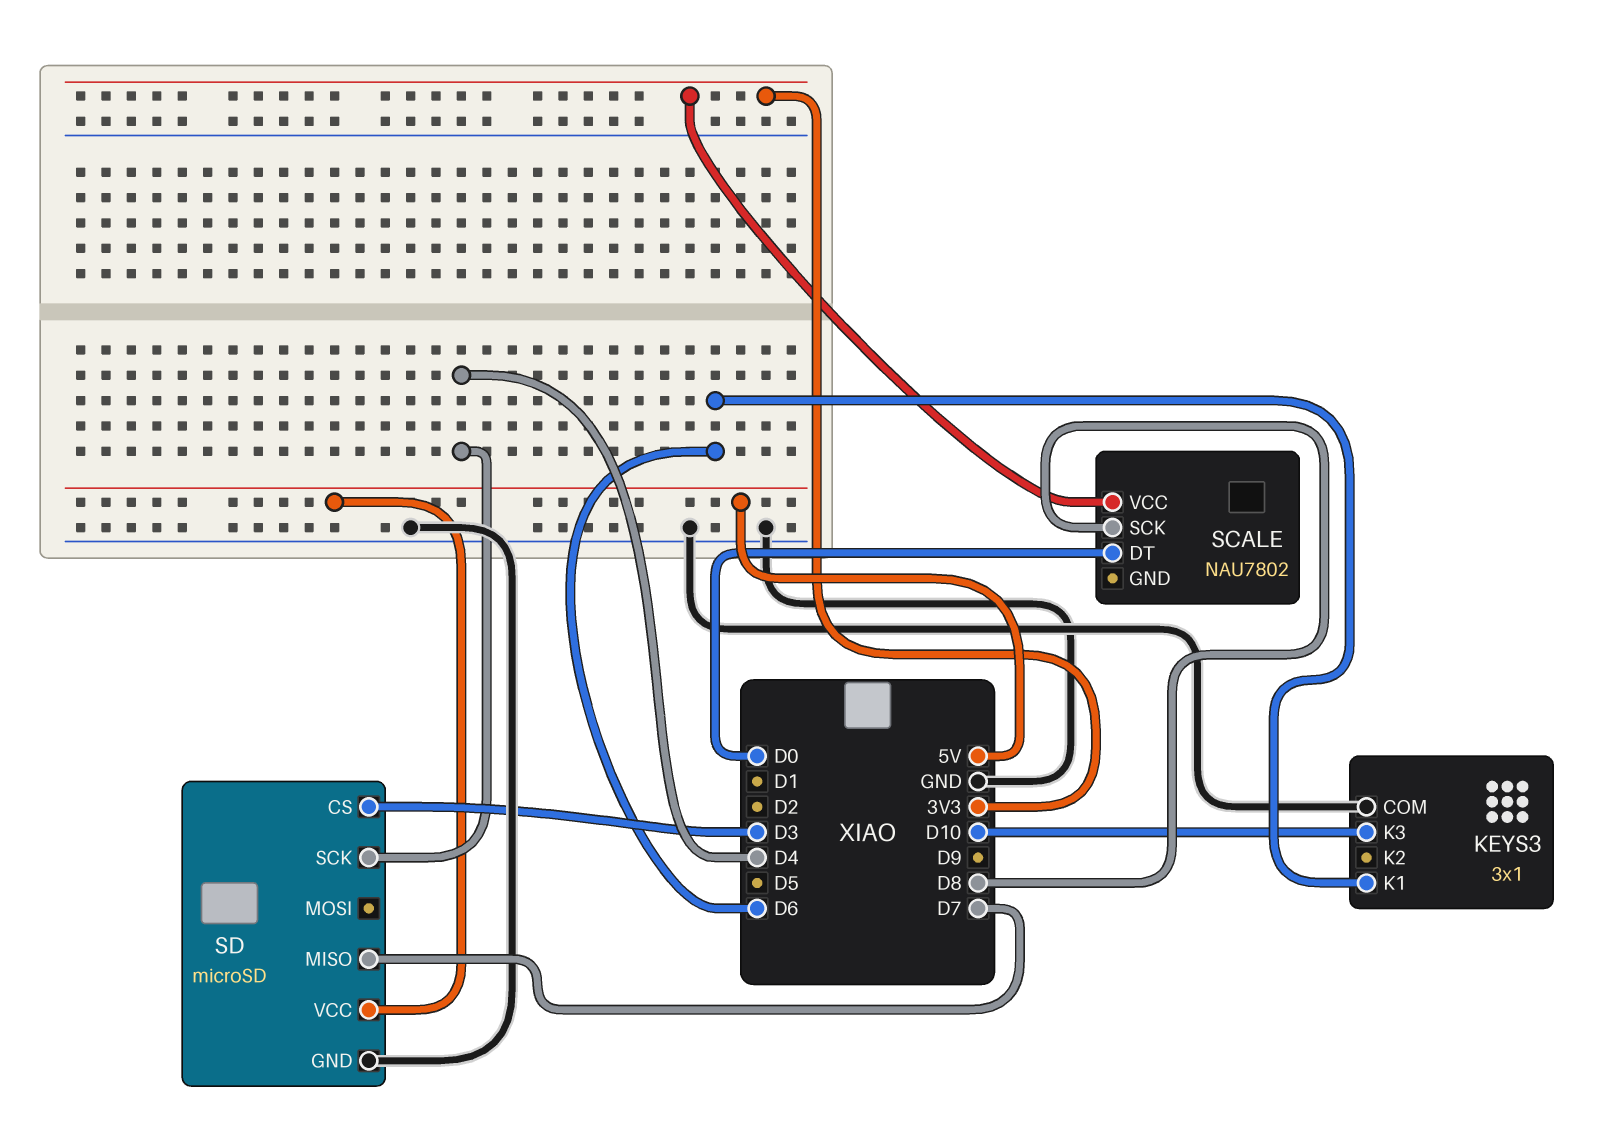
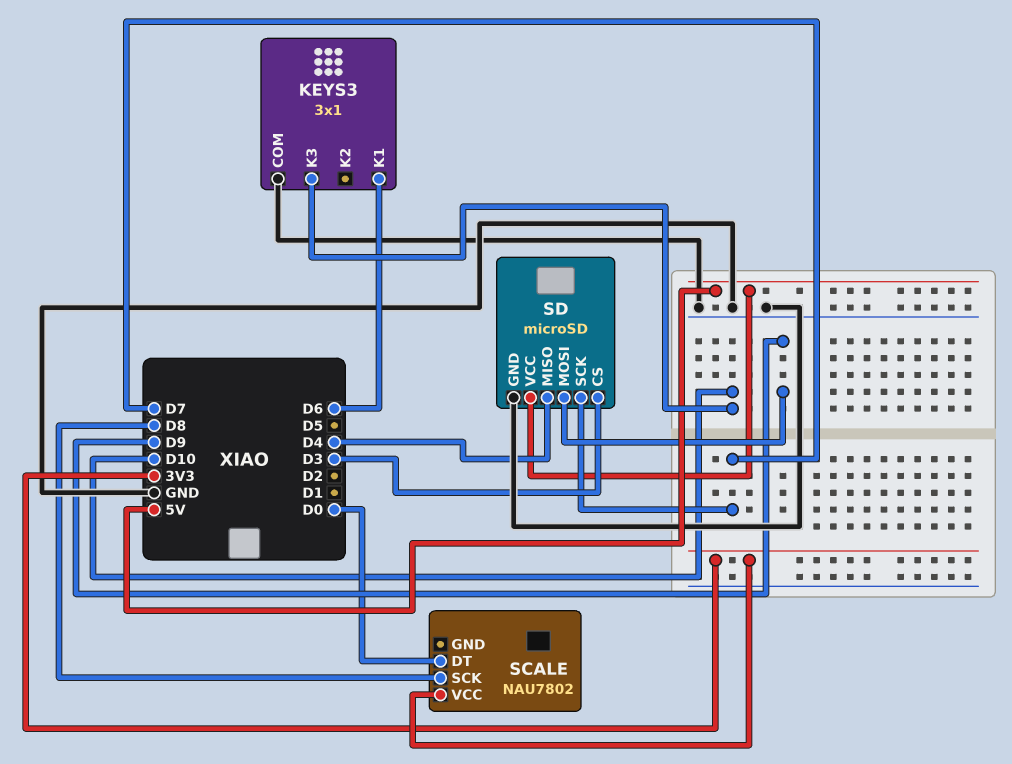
SD pin MISO: D7 -> D4
SD pin MOSI: none -> D9
SD pin SCK: D4 -> D7

